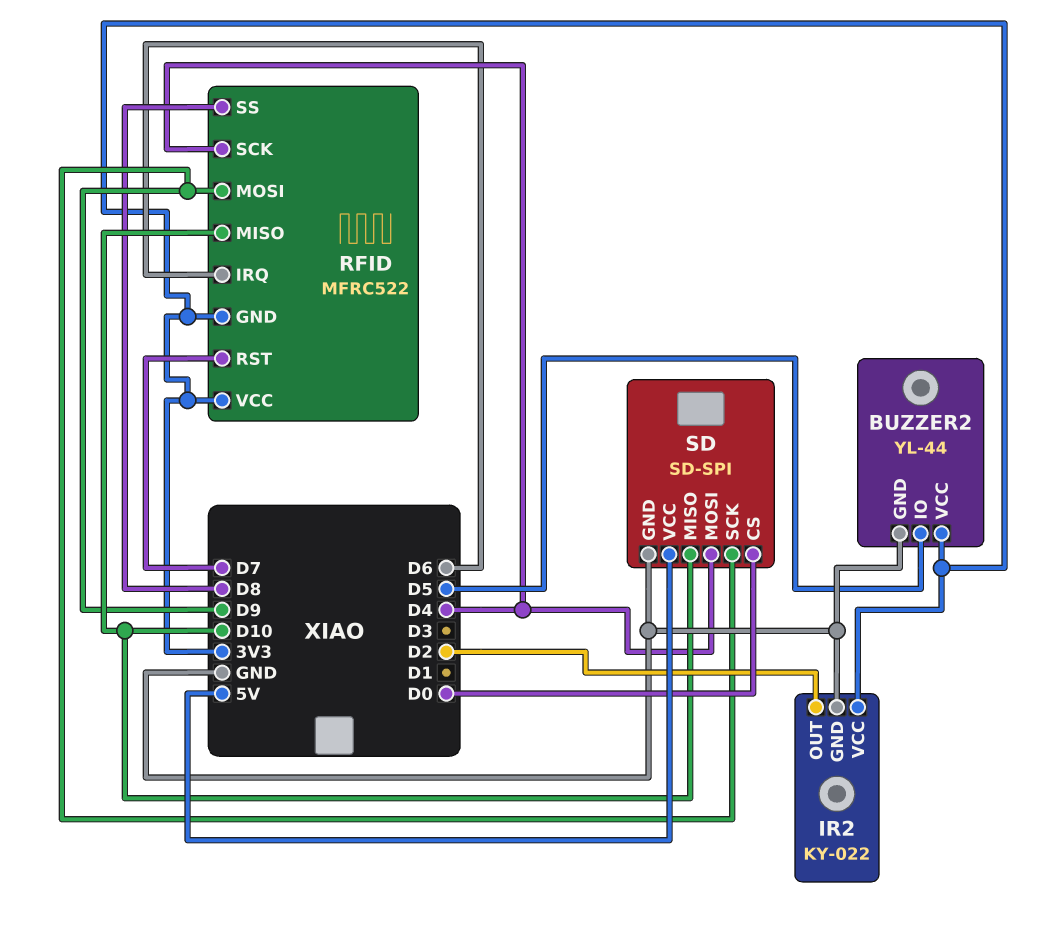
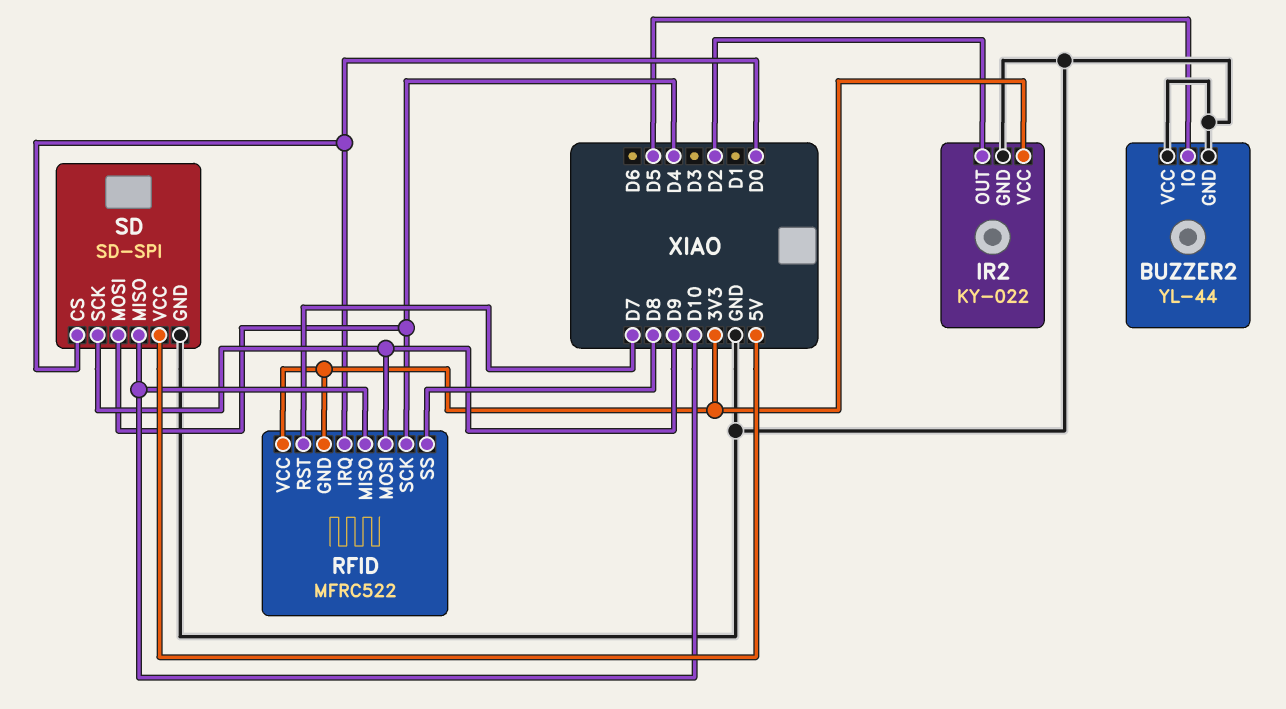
BUZZER2 pin VCC: 3V3 -> GND
RFID pin IRQ: D6 -> D0

